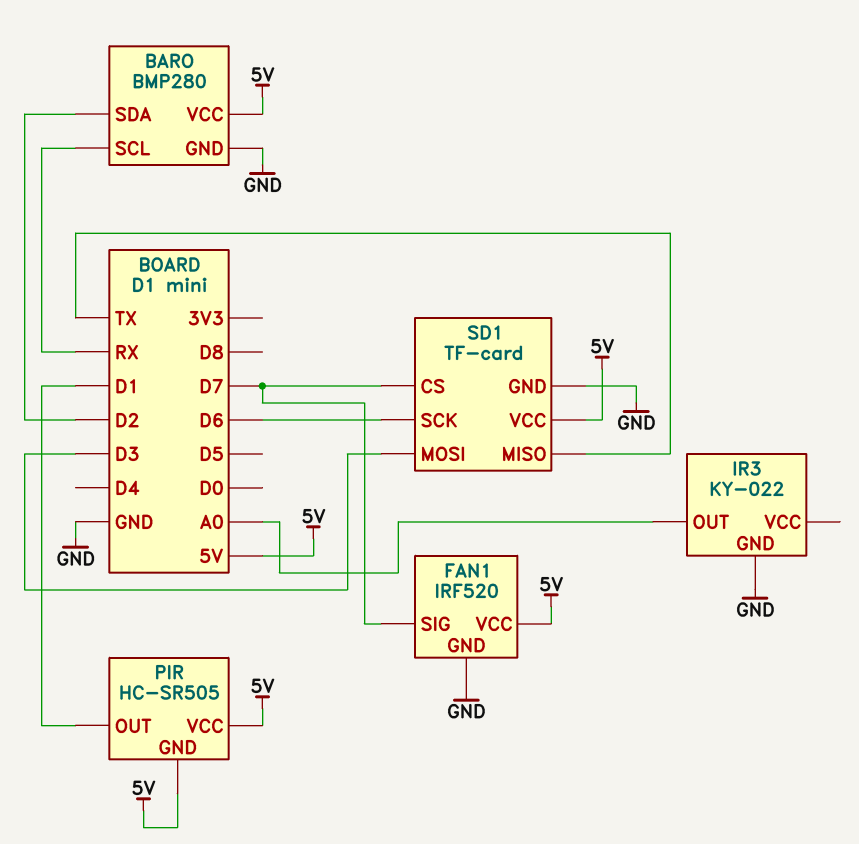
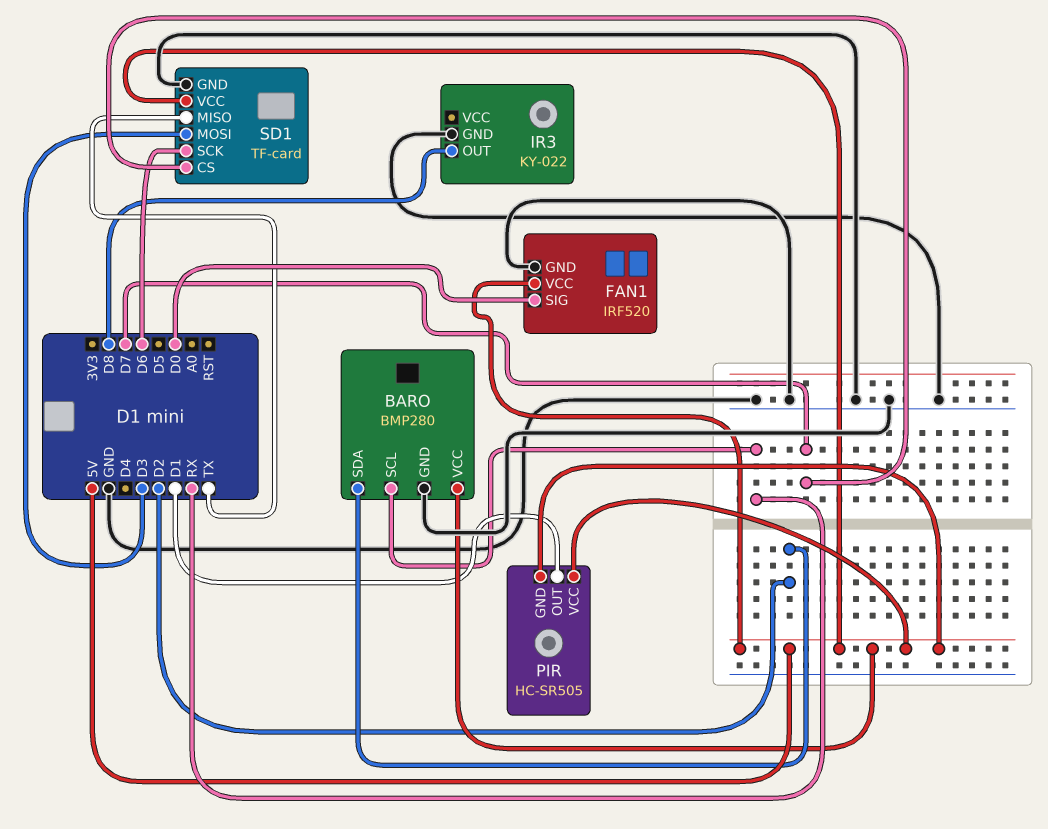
FAN1 pin SIG: D7 -> D0
IR3 pin OUT: A0 -> D8

